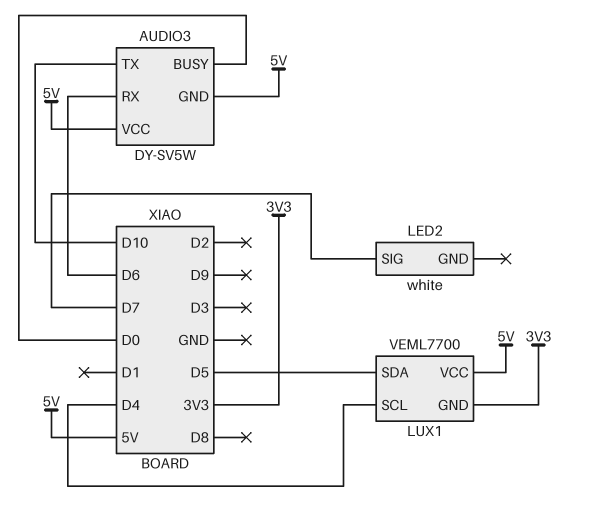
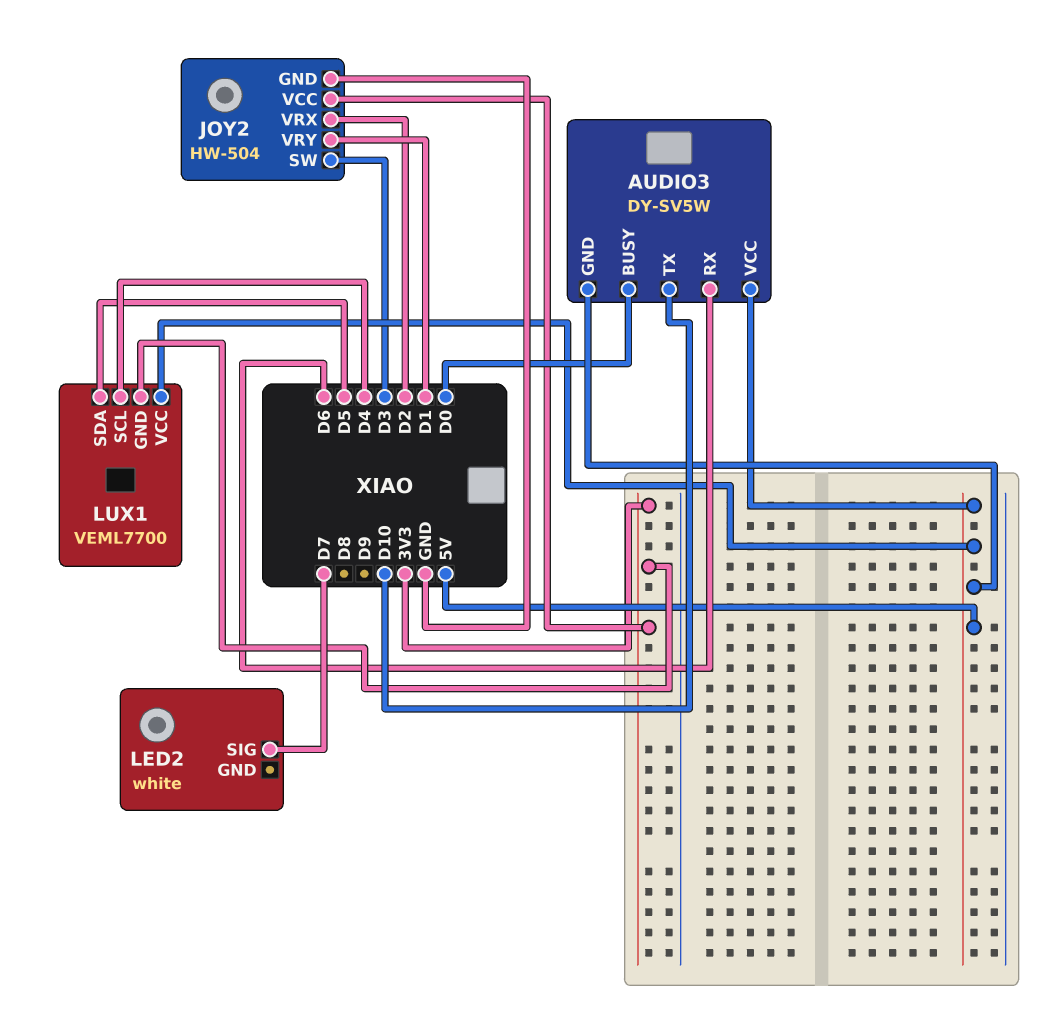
JOY2: none -> HW-504
JOY2 pin GND: none -> GND
JOY2 pin SW: none -> D3
JOY2 pin VCC: none -> 3V3
JOY2 pin VRX: none -> D2
JOY2 pin VRY: none -> D1

